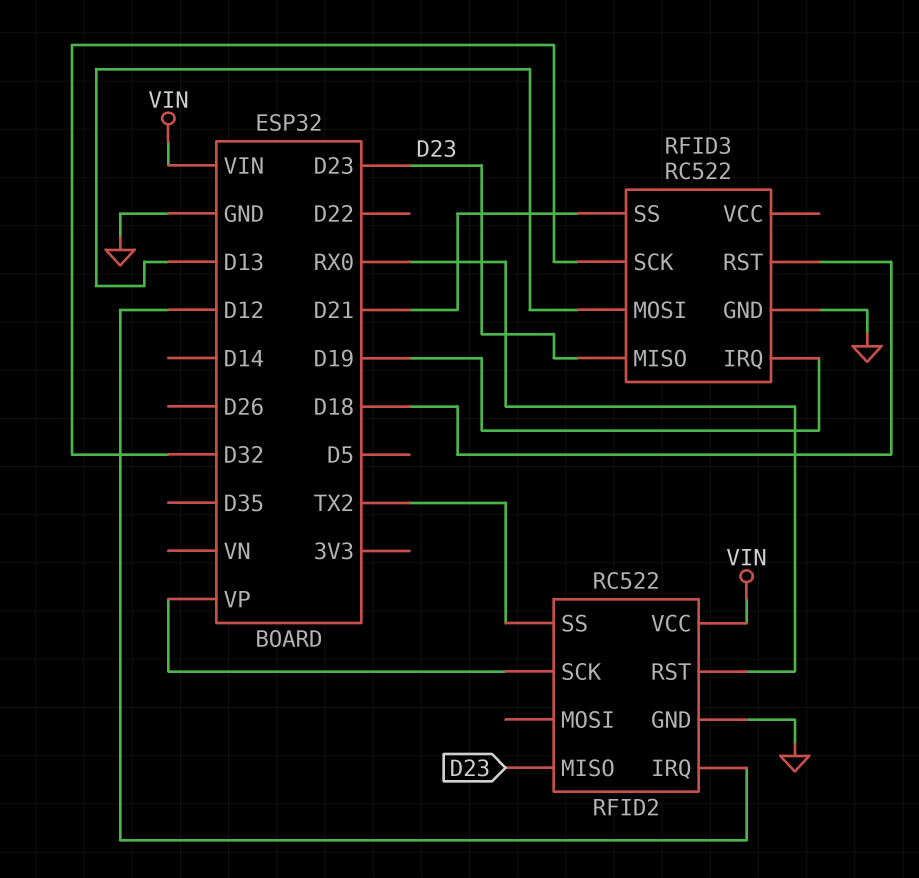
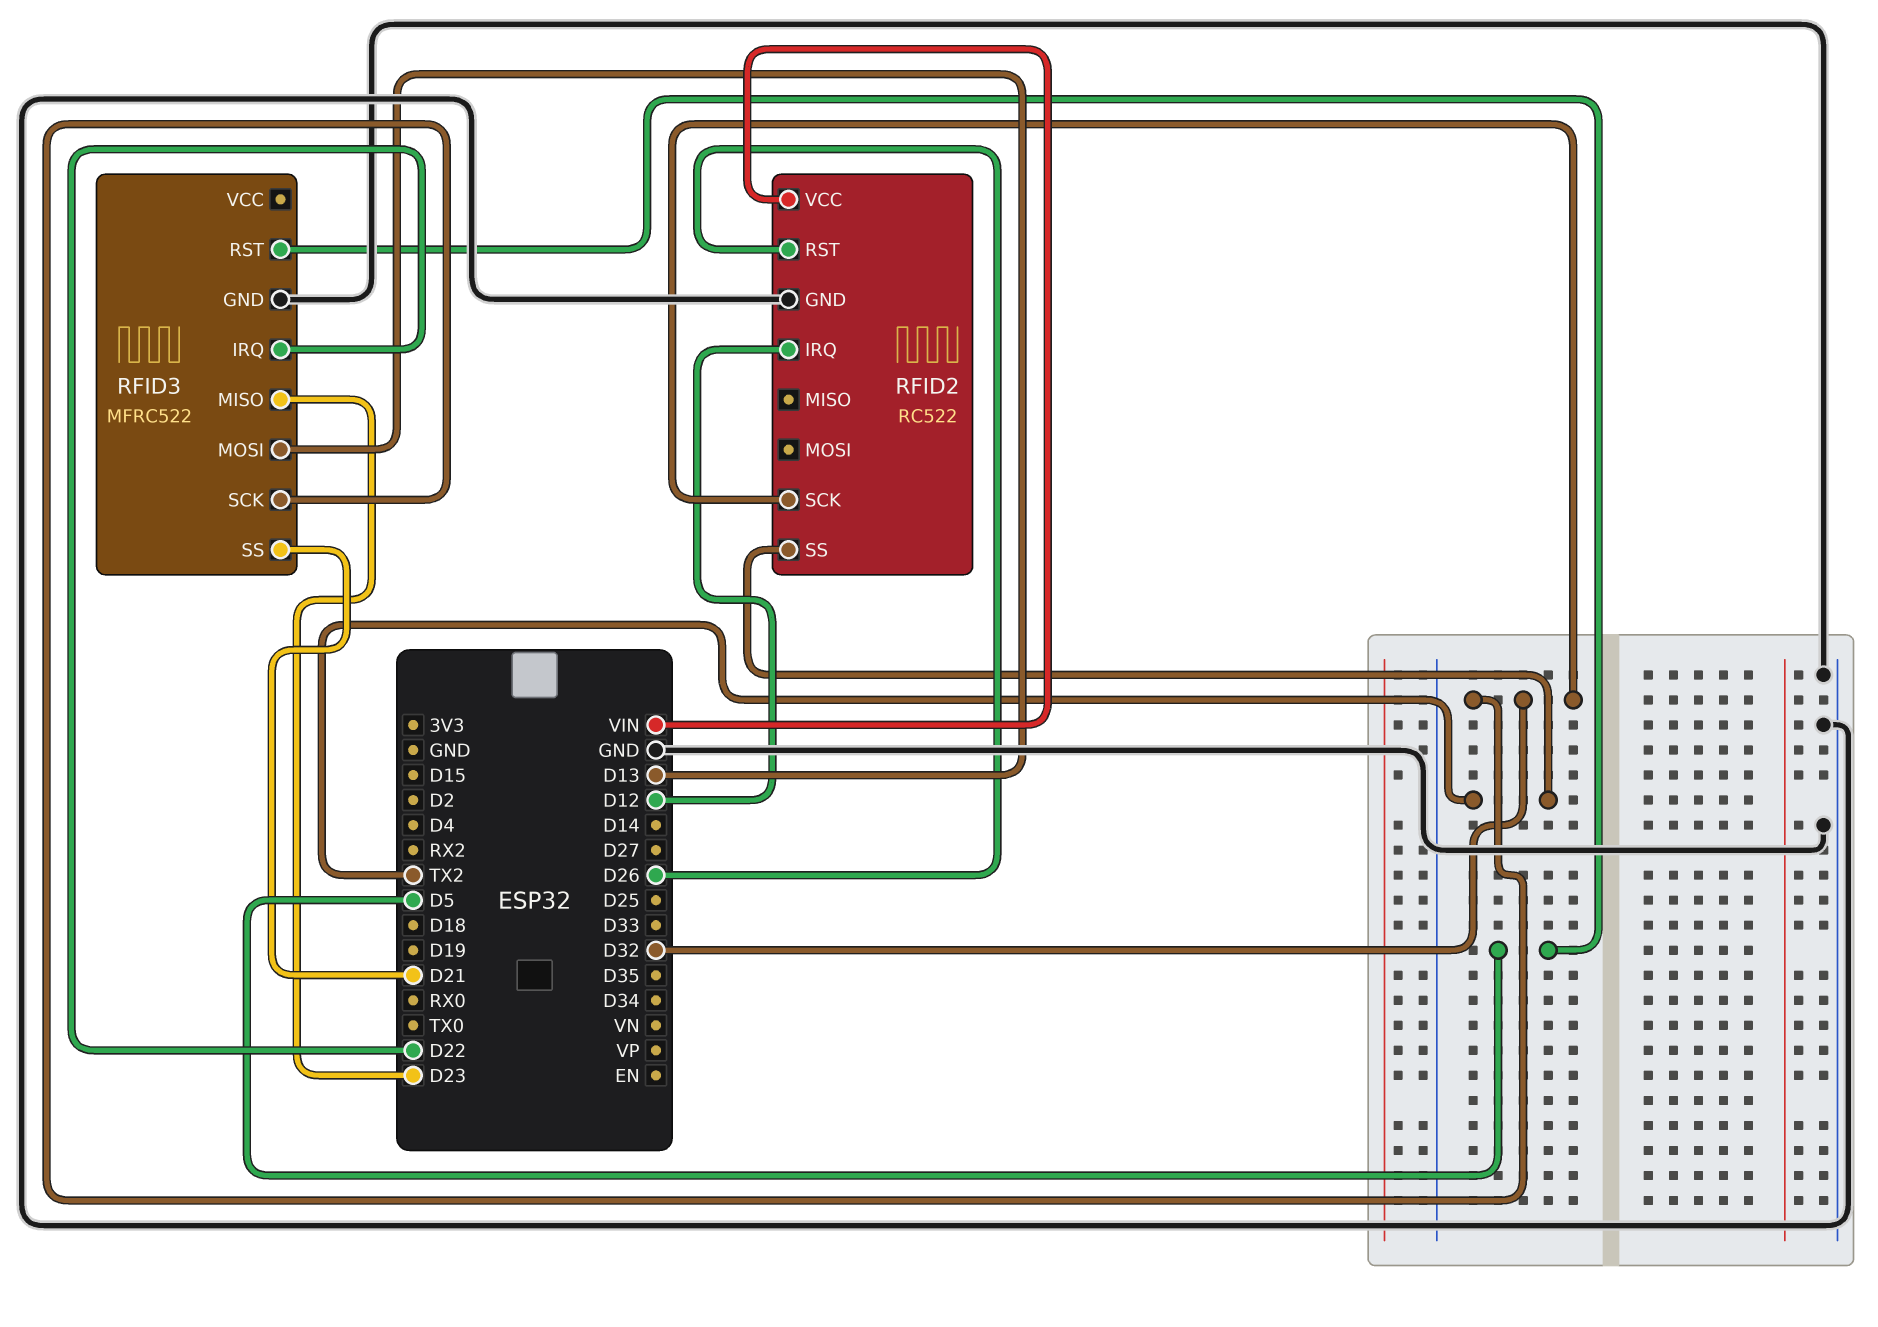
RFID2 pin MISO: D23 -> none
RFID2 pin RST: RX0 -> D26
RFID2 pin SCK: VP -> D32
RFID3: RC522 -> MFRC522
RFID3 pin IRQ: D19 -> D22
RFID3 pin RST: D18 -> D5

